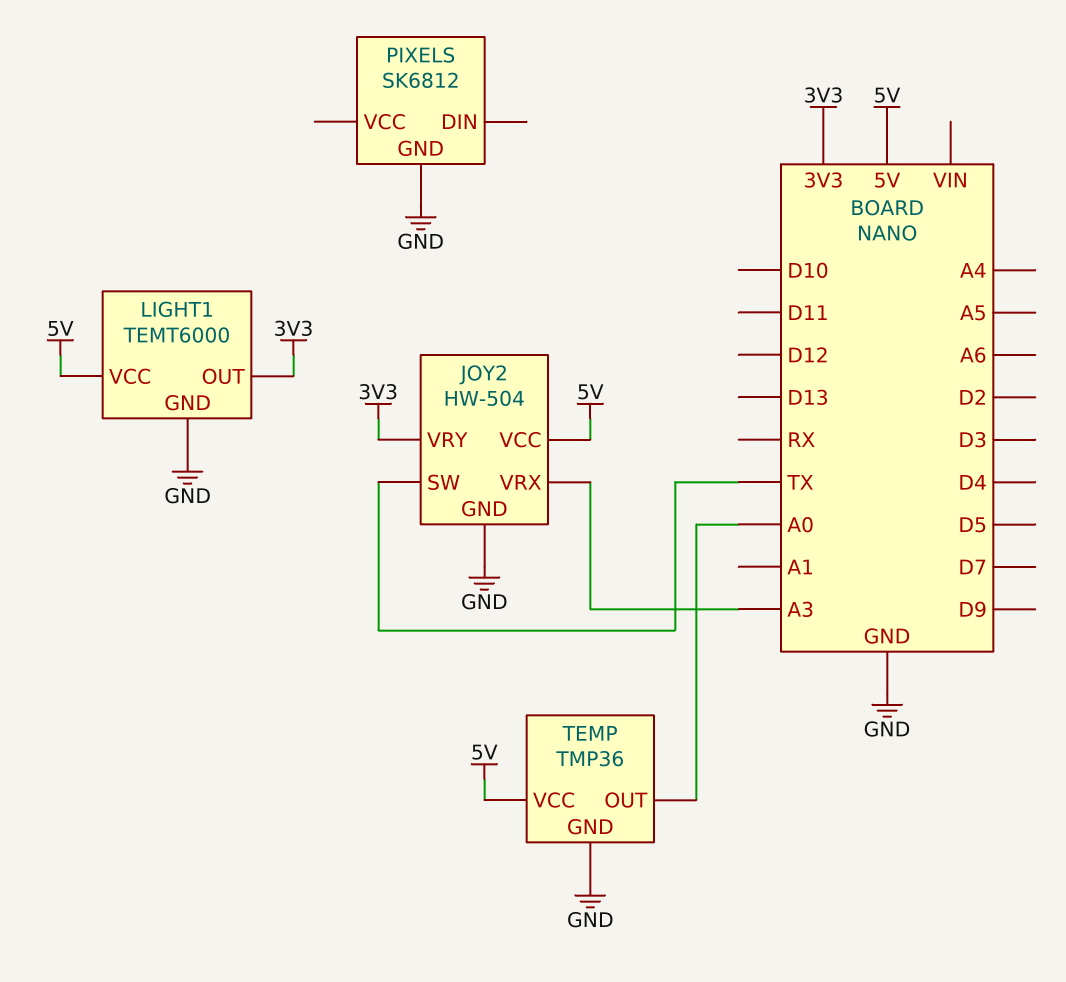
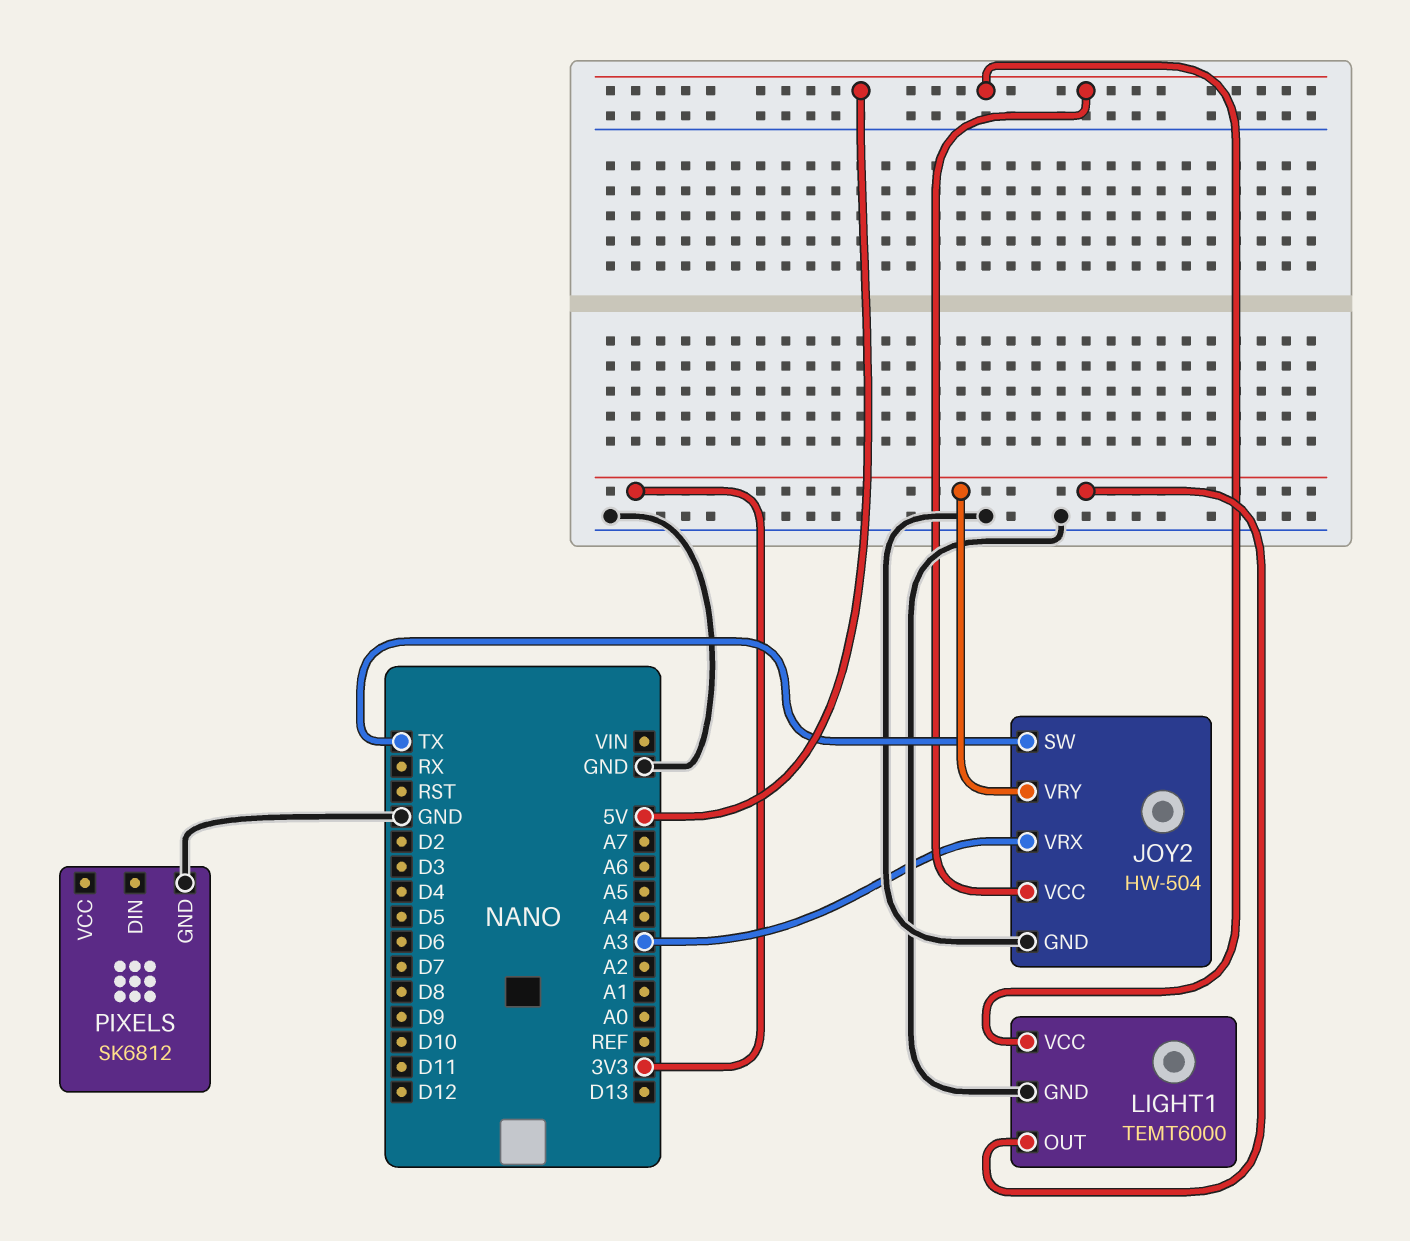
TEMP: TMP36 -> none
TEMP pin GND: GND -> none
TEMP pin OUT: A0 -> none
TEMP pin VCC: 5V -> none

